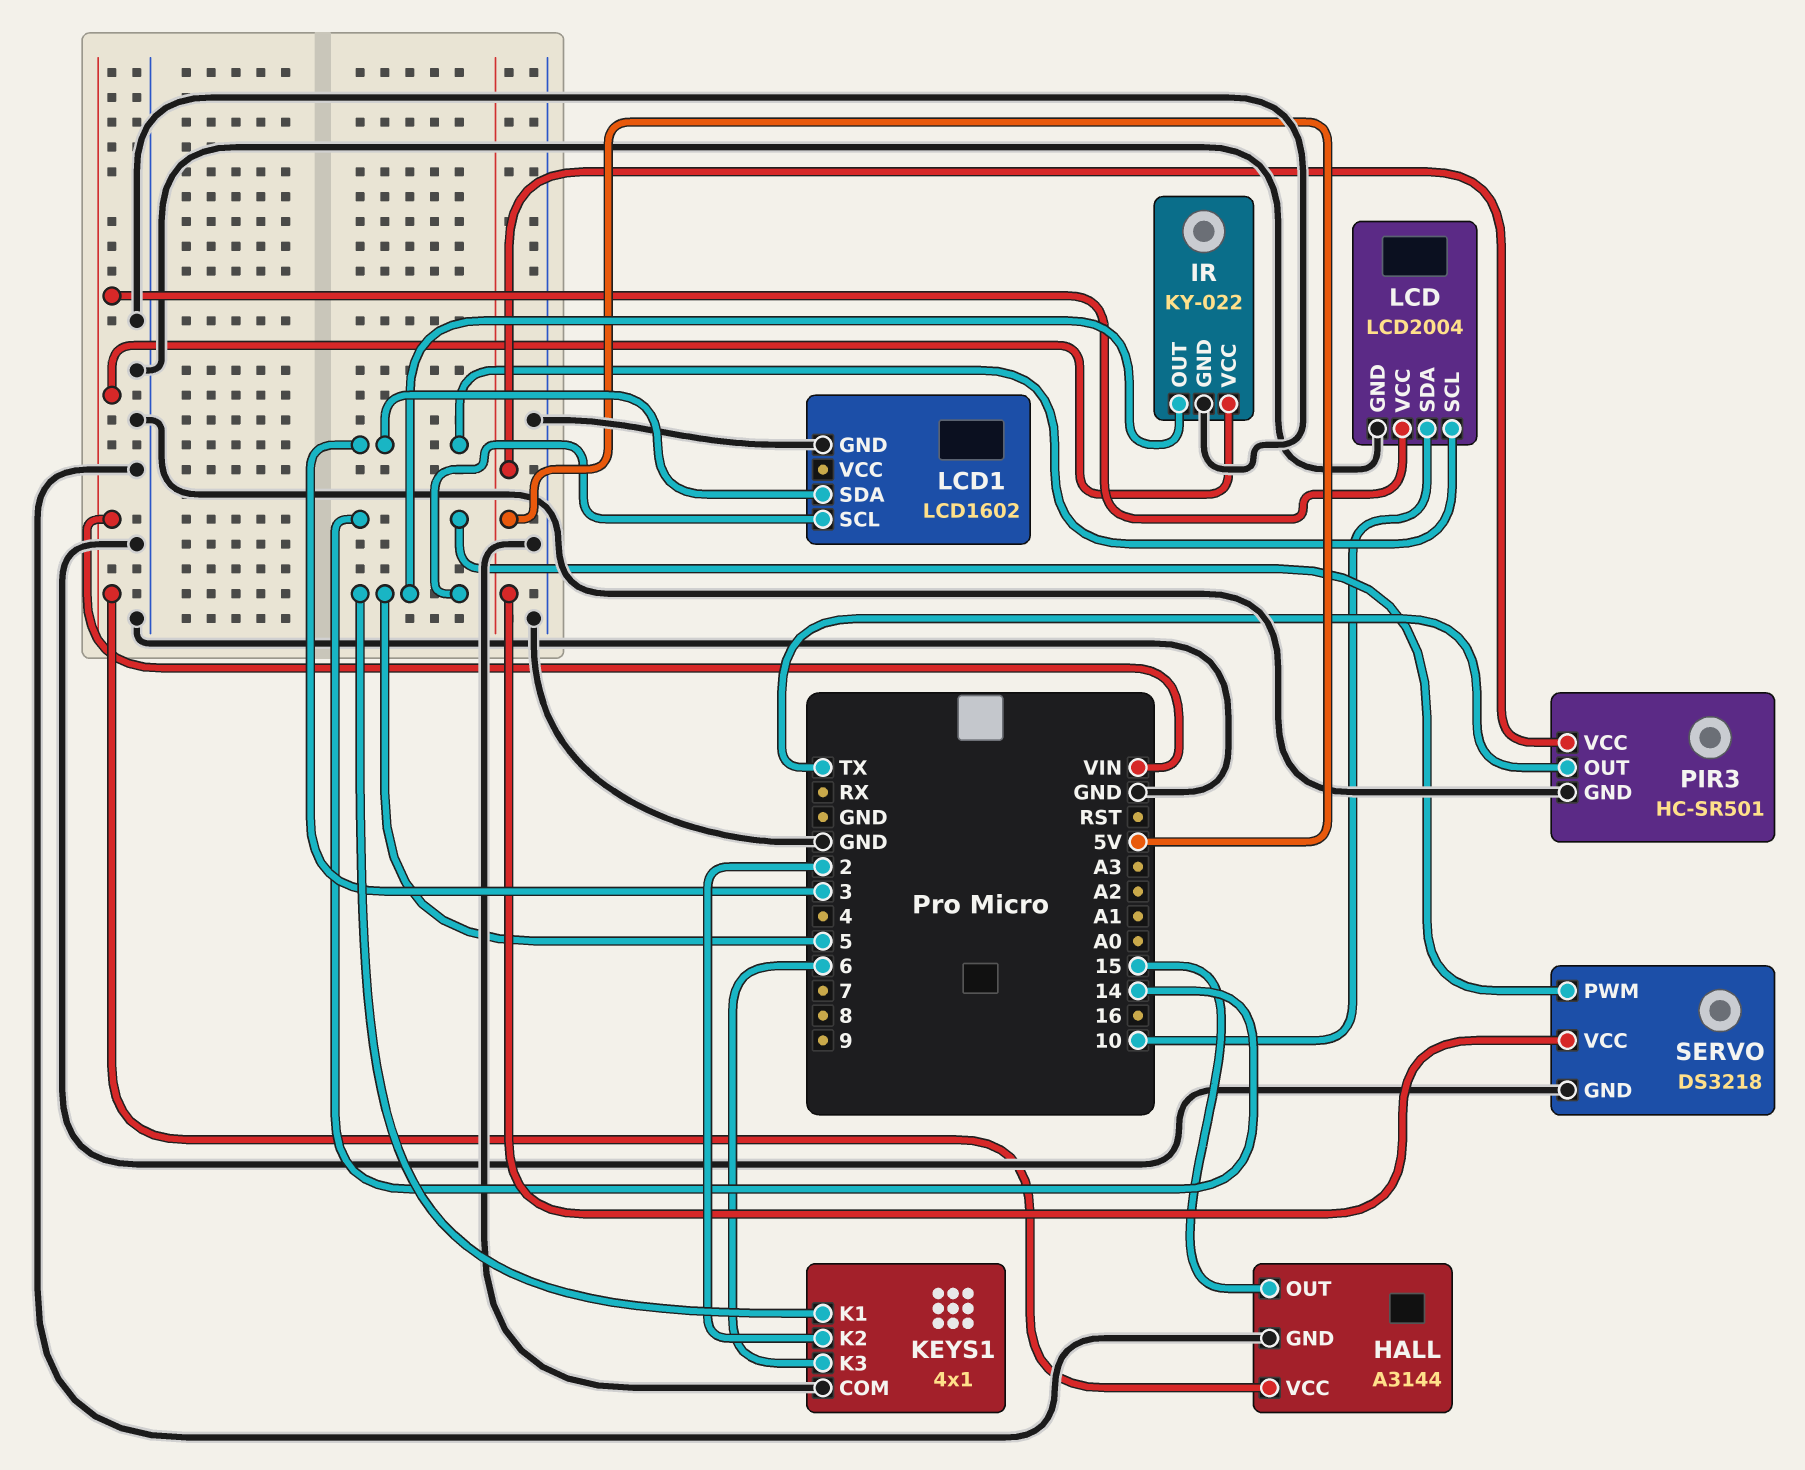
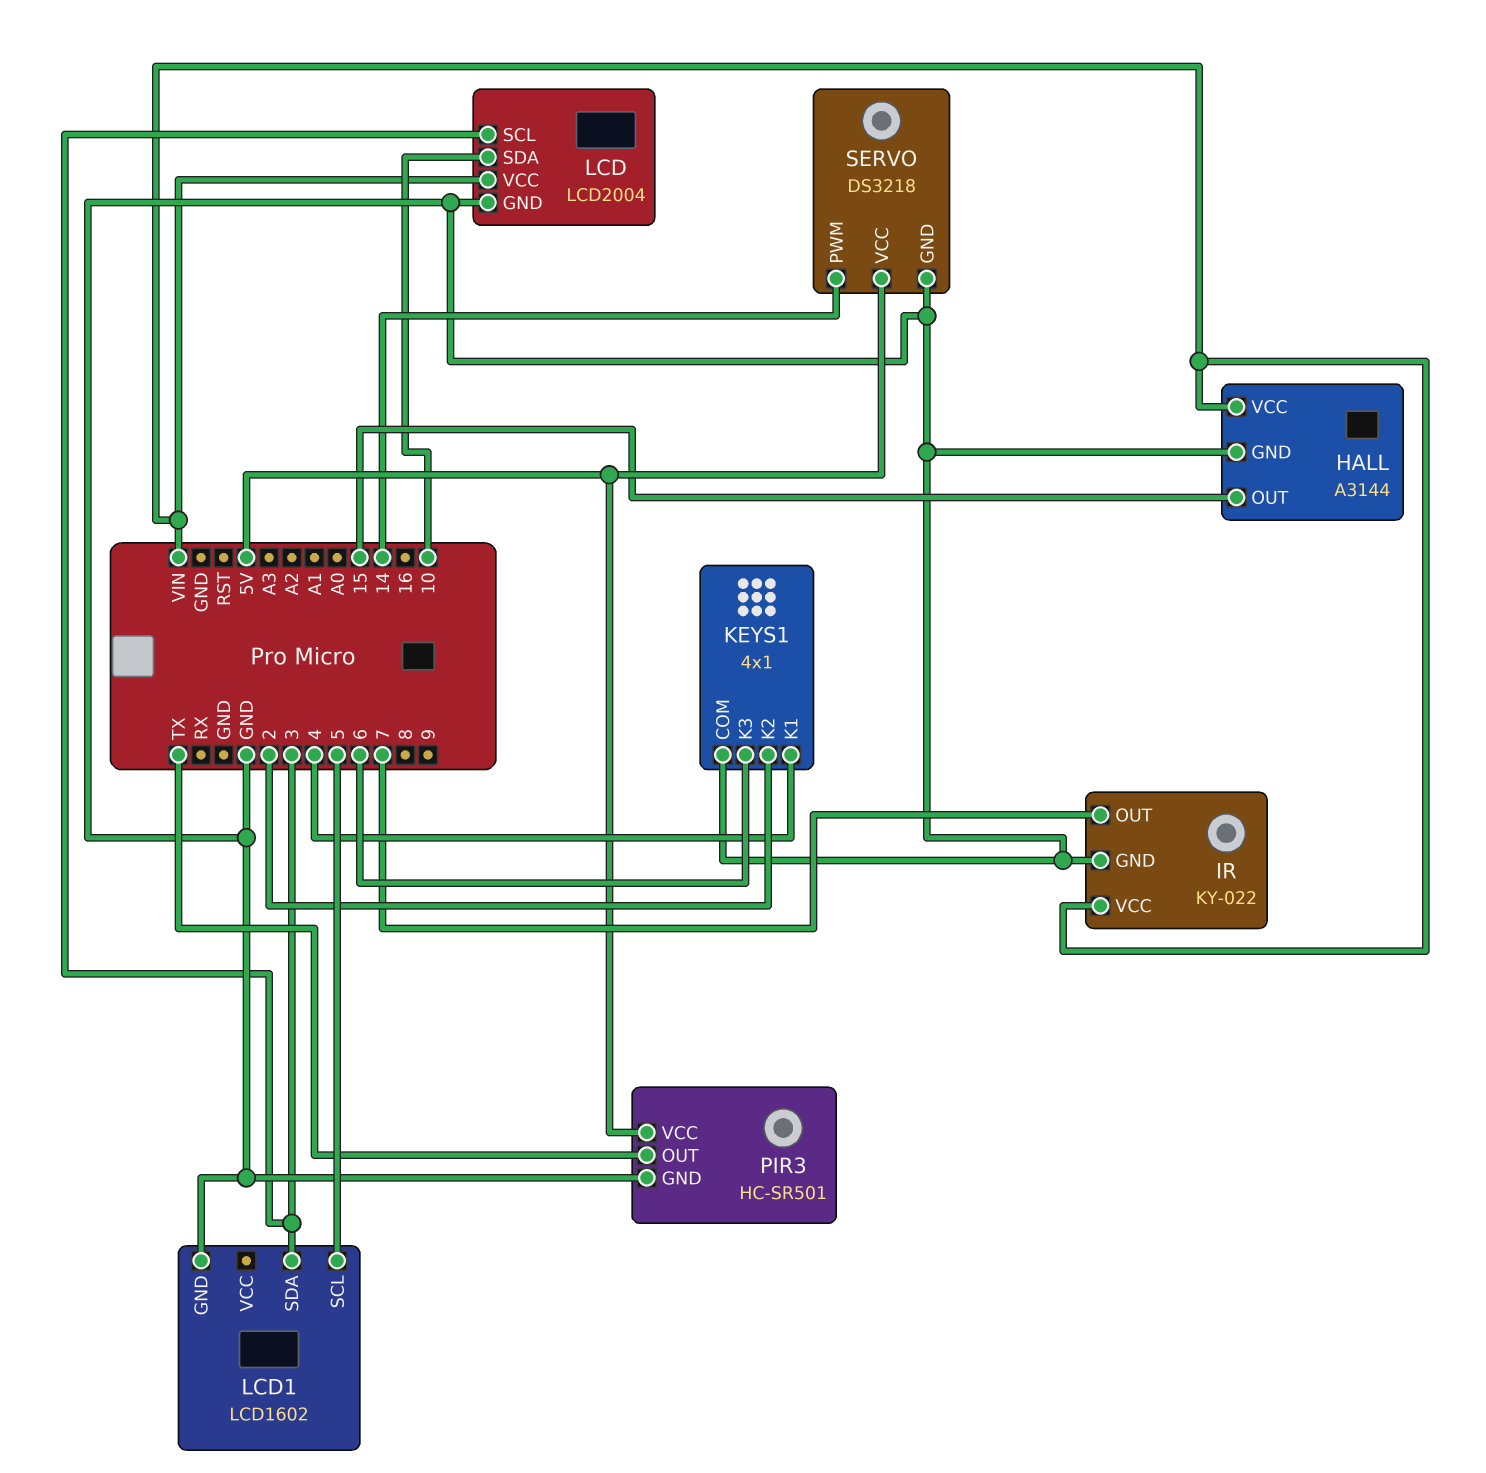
IR pin OUT: 5 -> 7
KEYS1 pin K1: 5 -> 4

